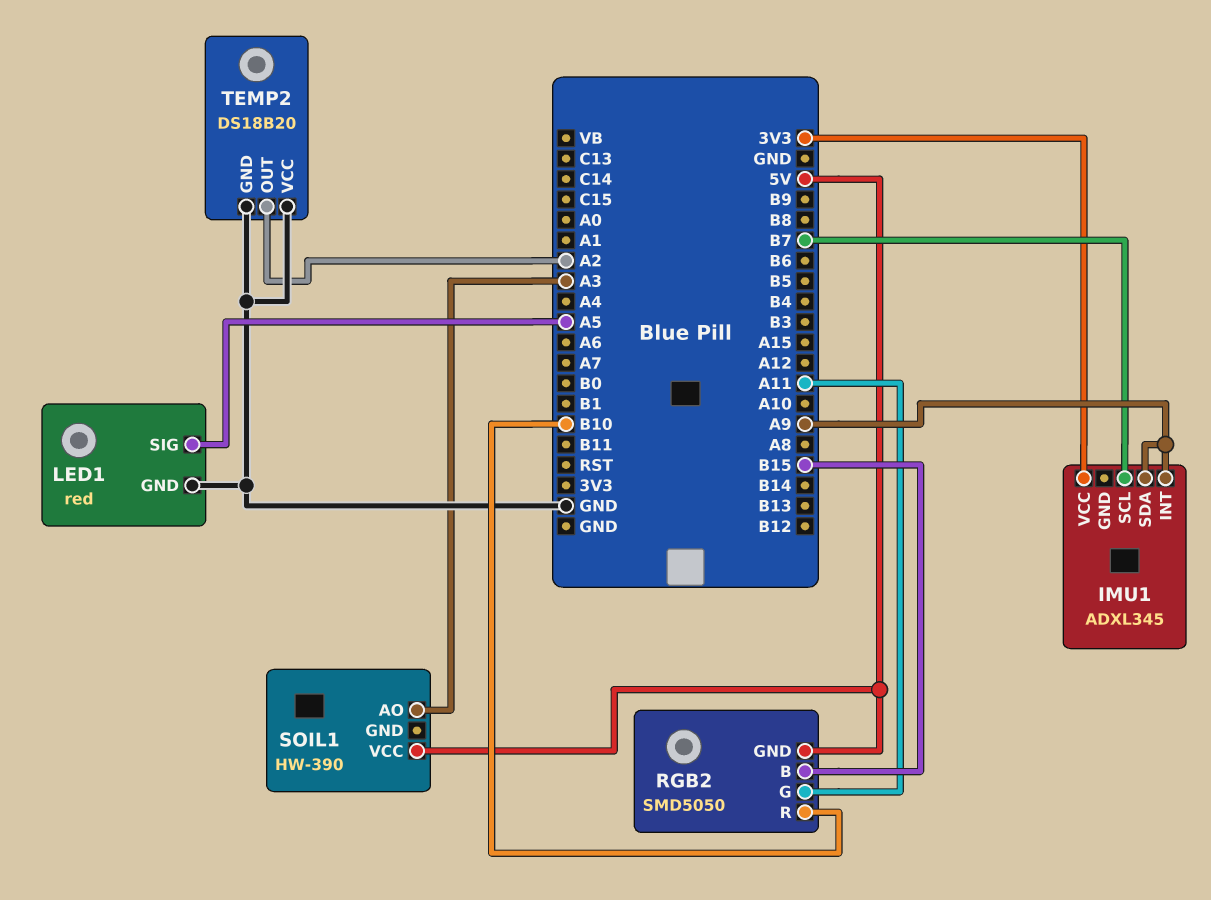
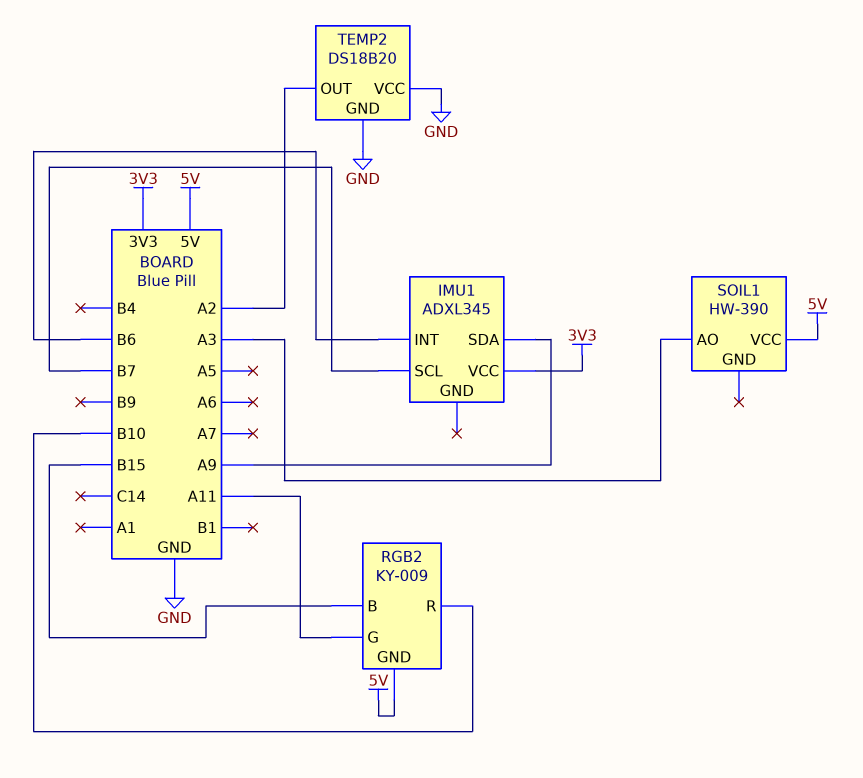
IMU1 pin INT: A9 -> B6
LED1: red -> none
LED1 pin GND: GND -> none
LED1 pin SIG: A5 -> none
RGB2: SMD5050 -> KY-009

